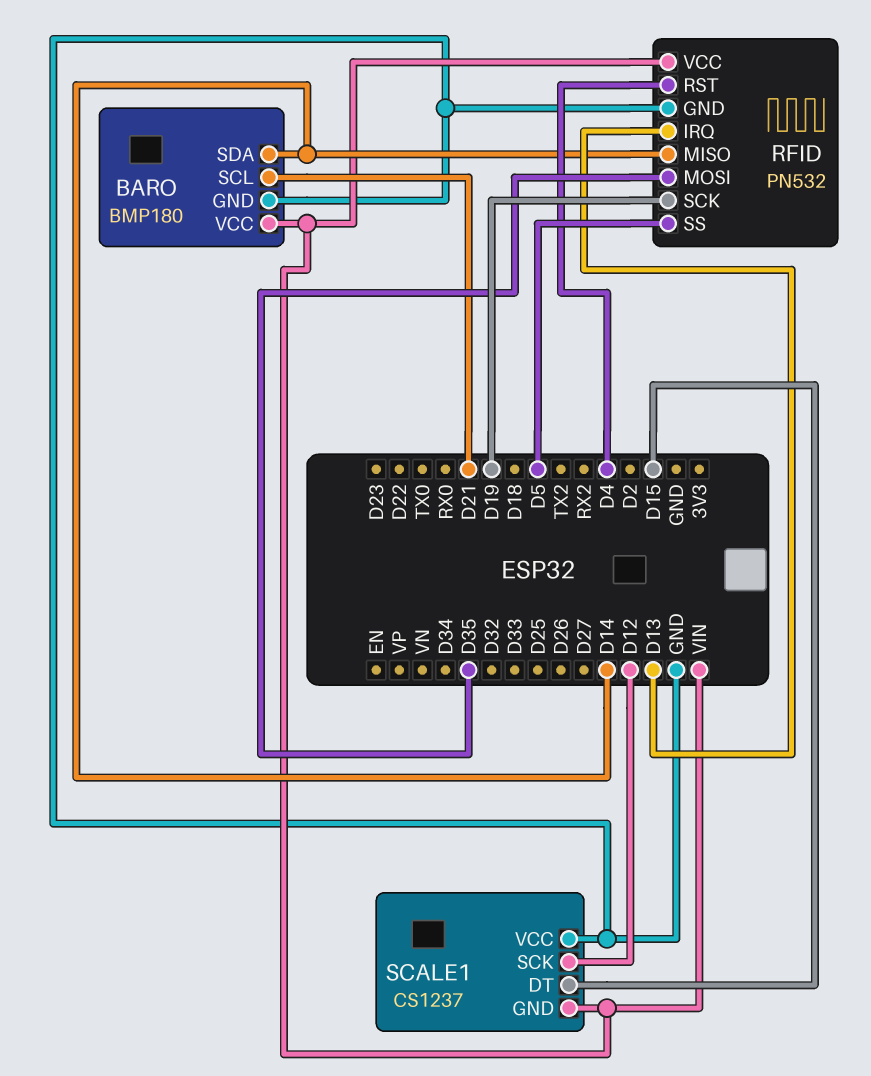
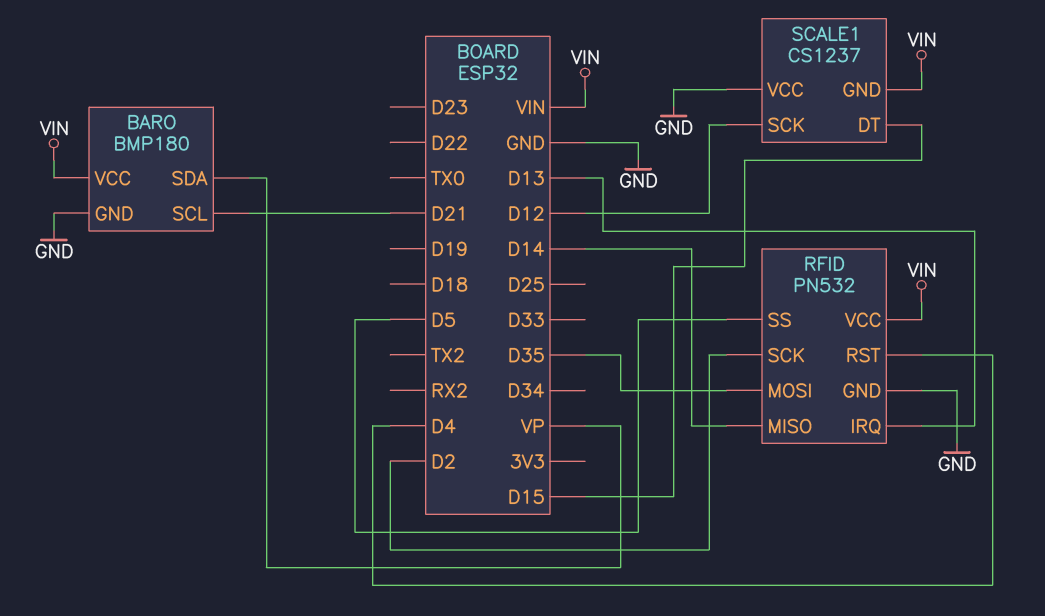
BARO pin SDA: D14 -> VP
RFID pin SCK: D19 -> D2

